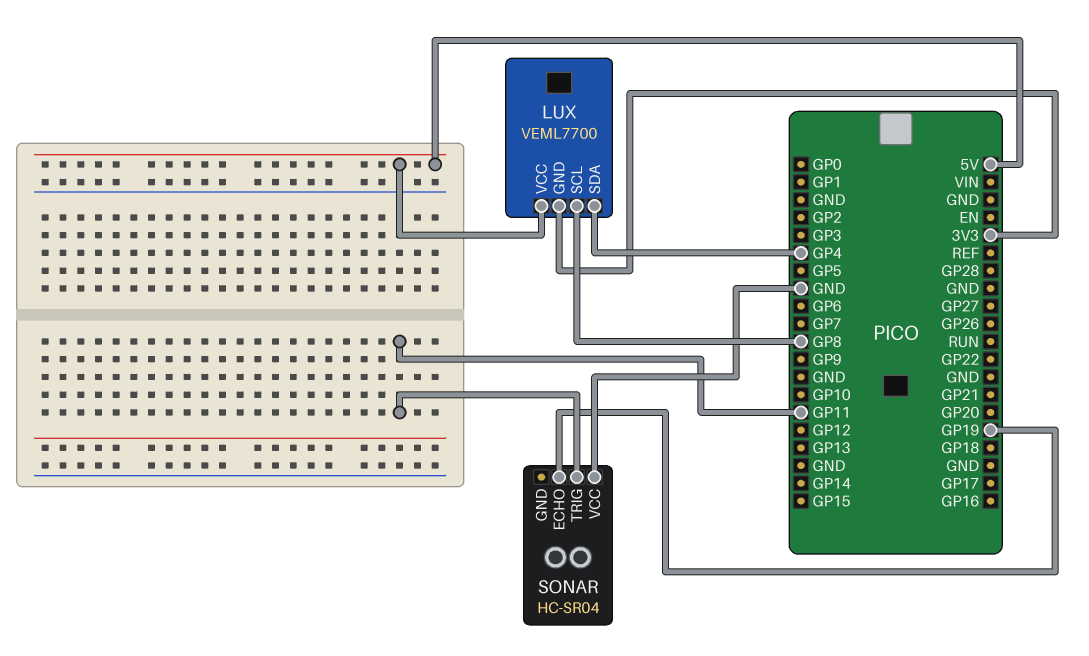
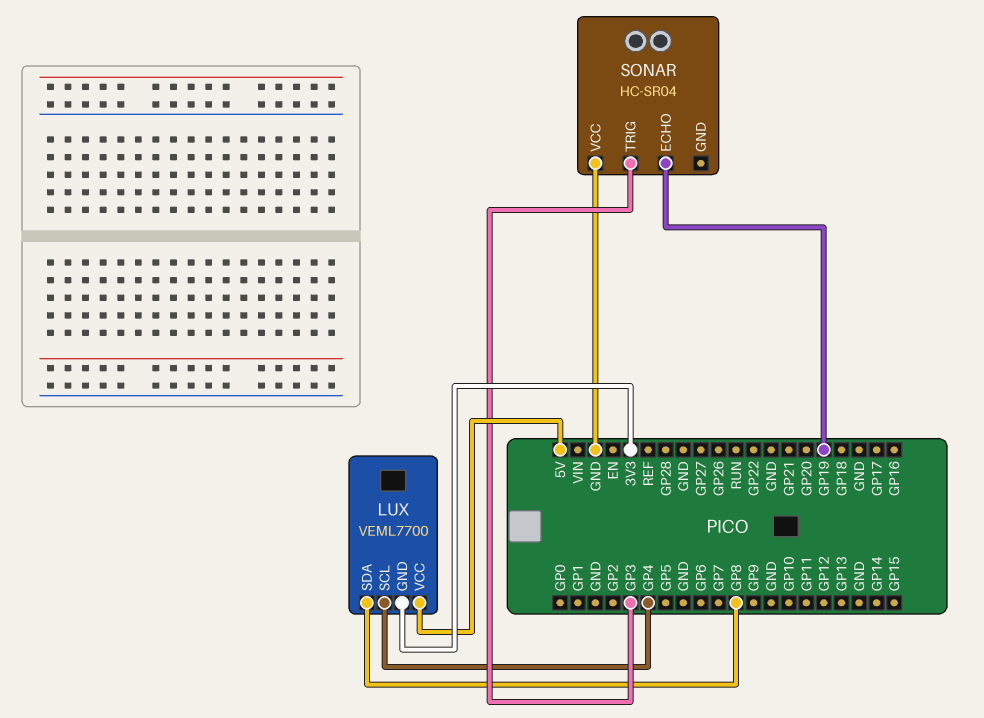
LUX pin SCL: GP8 -> GP4
LUX pin SDA: GP4 -> GP8
SONAR pin TRIG: GP11 -> GP3

